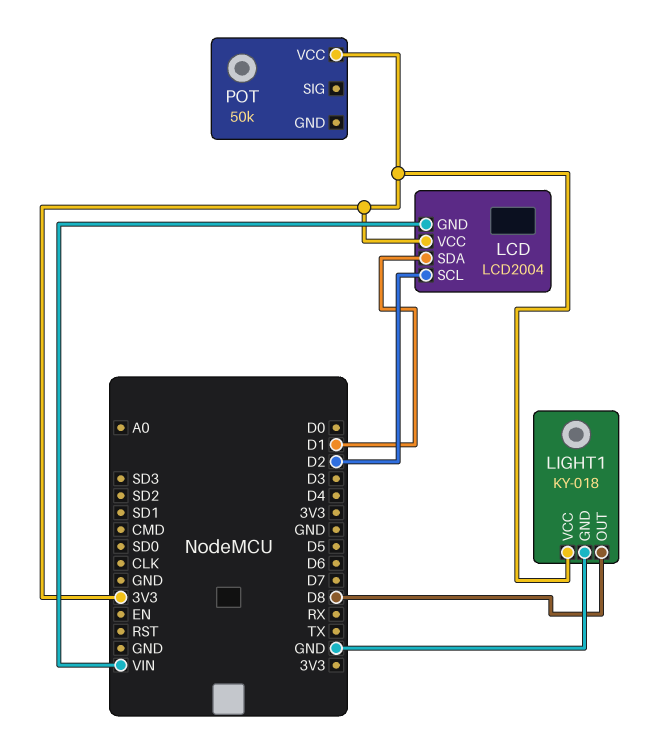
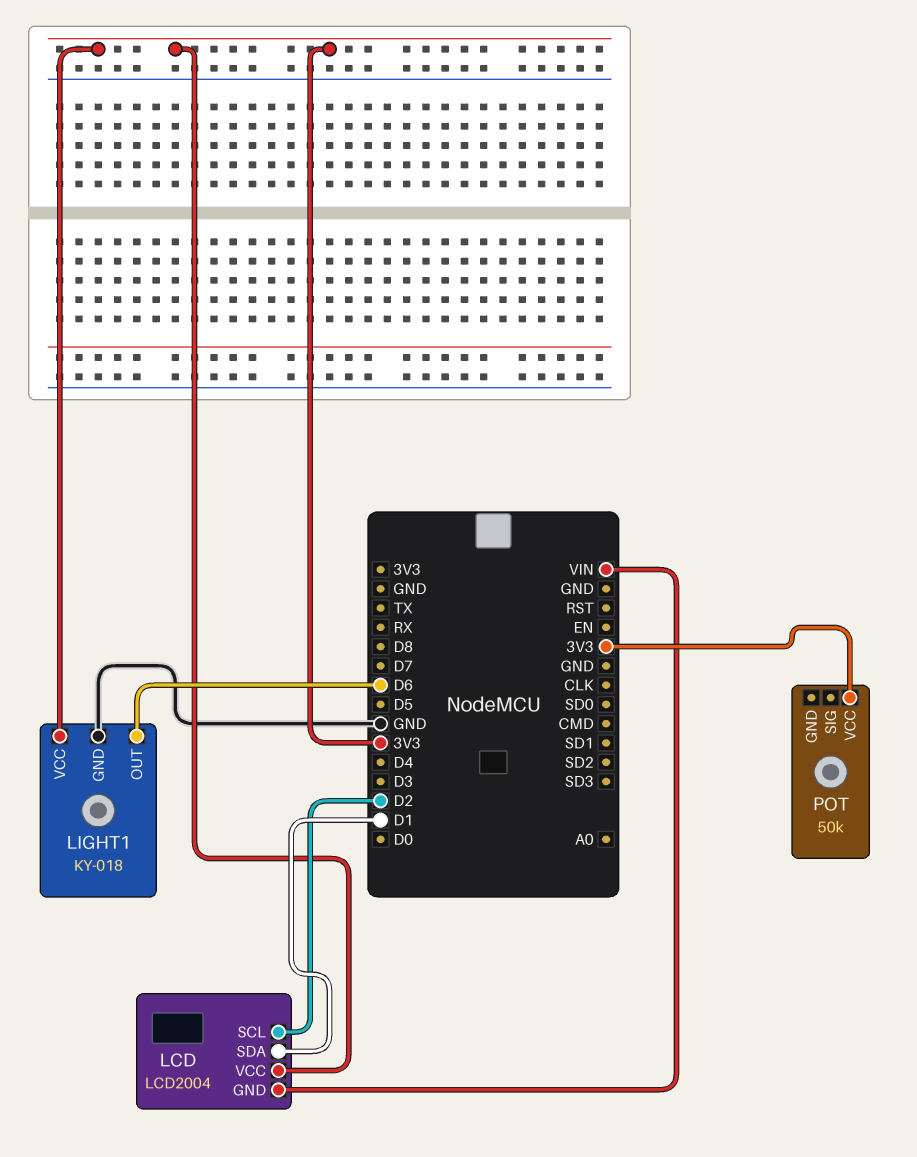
LIGHT1 pin OUT: D8 -> D6

